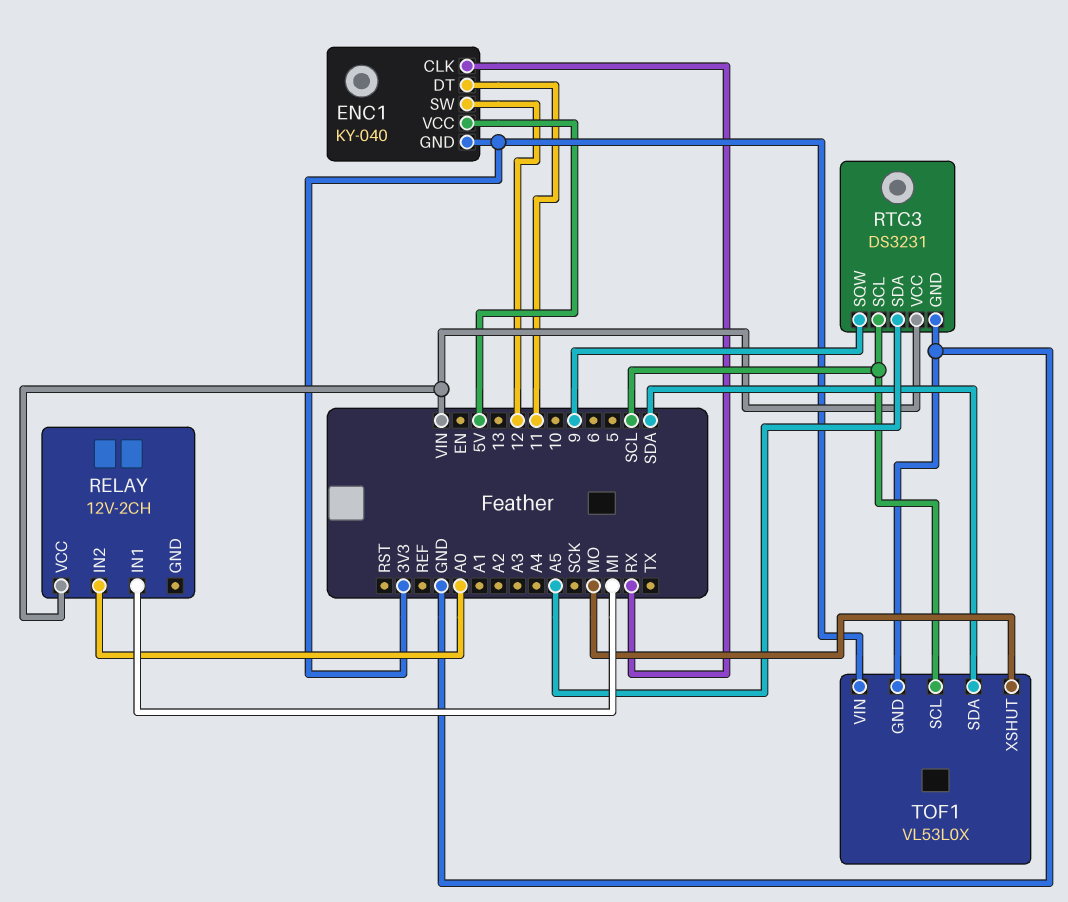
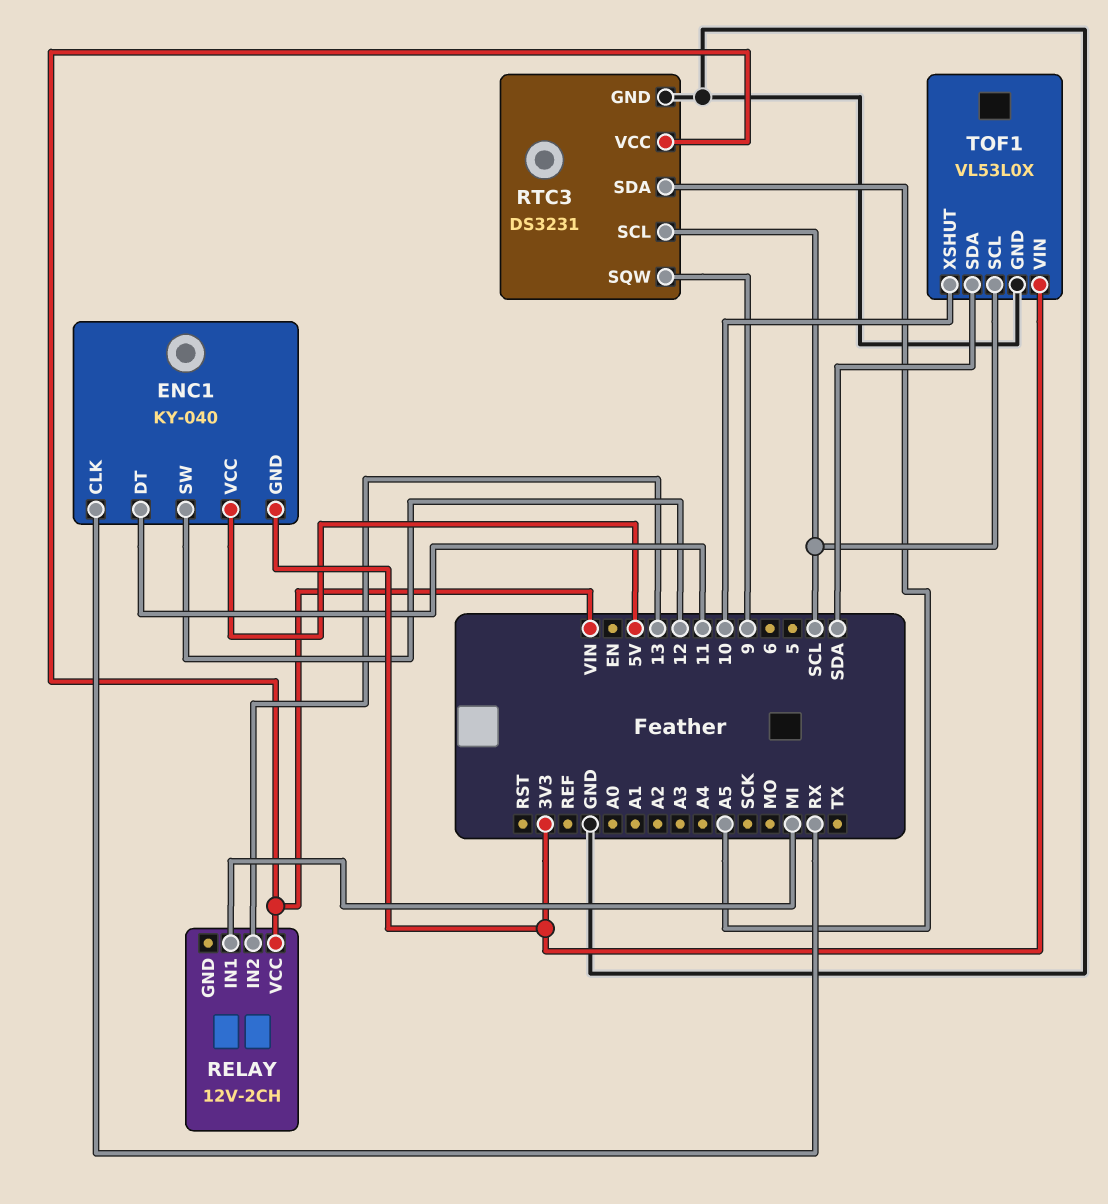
RELAY pin IN2: A0 -> 13
TOF1 pin XSHUT: MO -> 10

